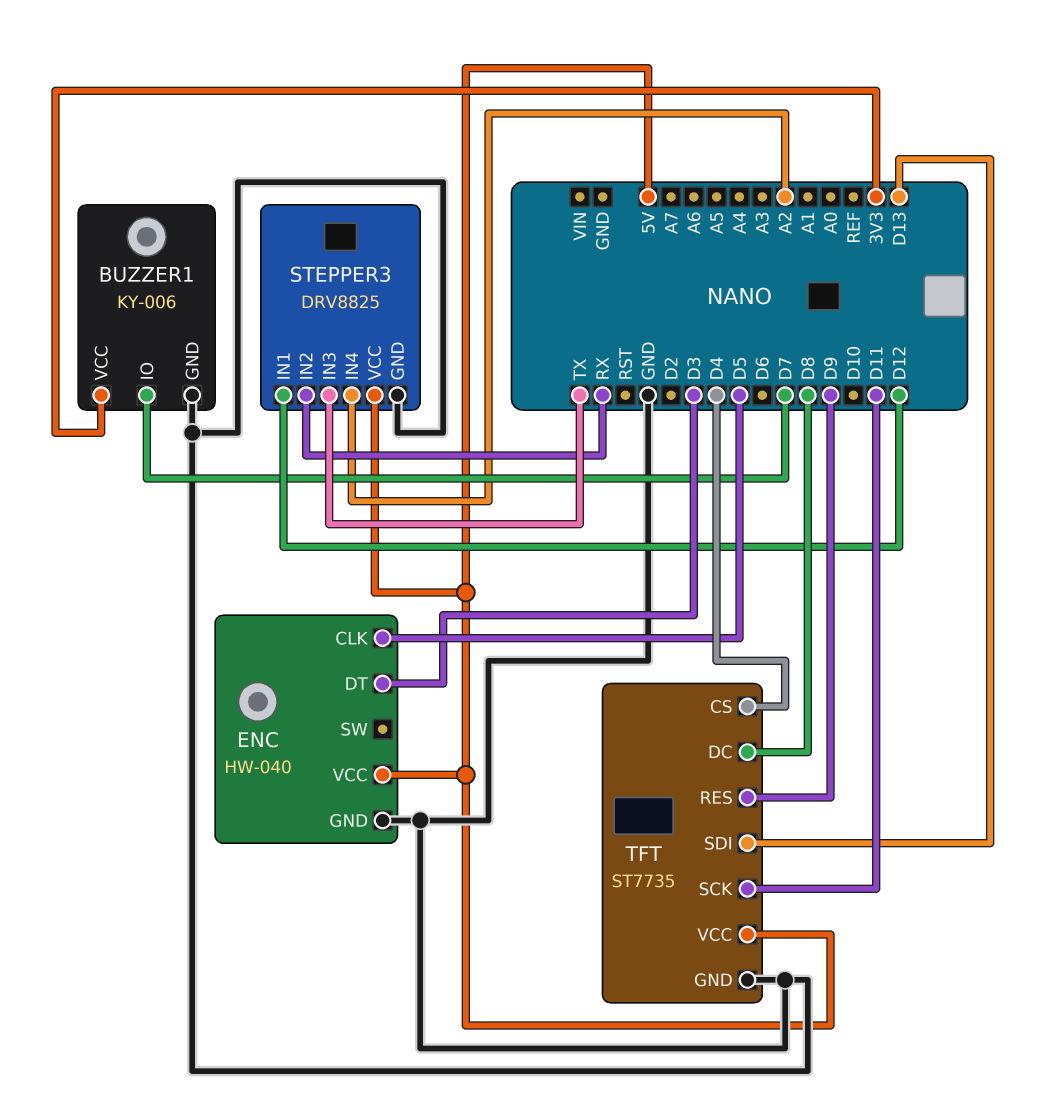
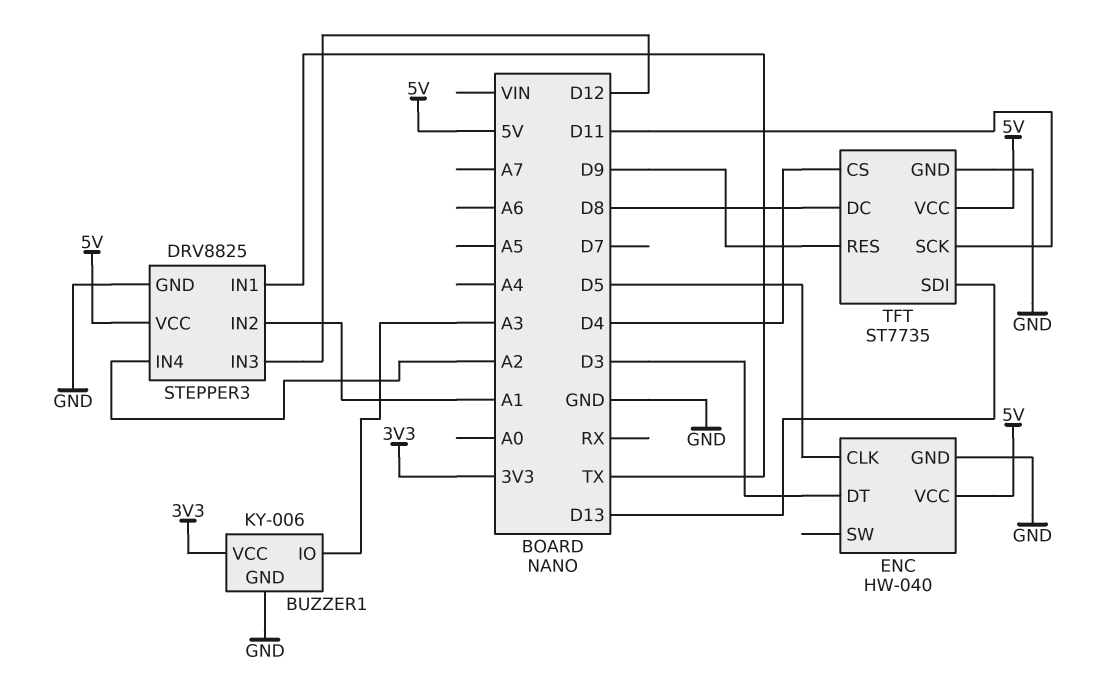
BUZZER1 pin IO: D7 -> A3
STEPPER3 pin IN1: D12 -> TX
STEPPER3 pin IN2: RX -> A1
STEPPER3 pin IN3: TX -> D12

